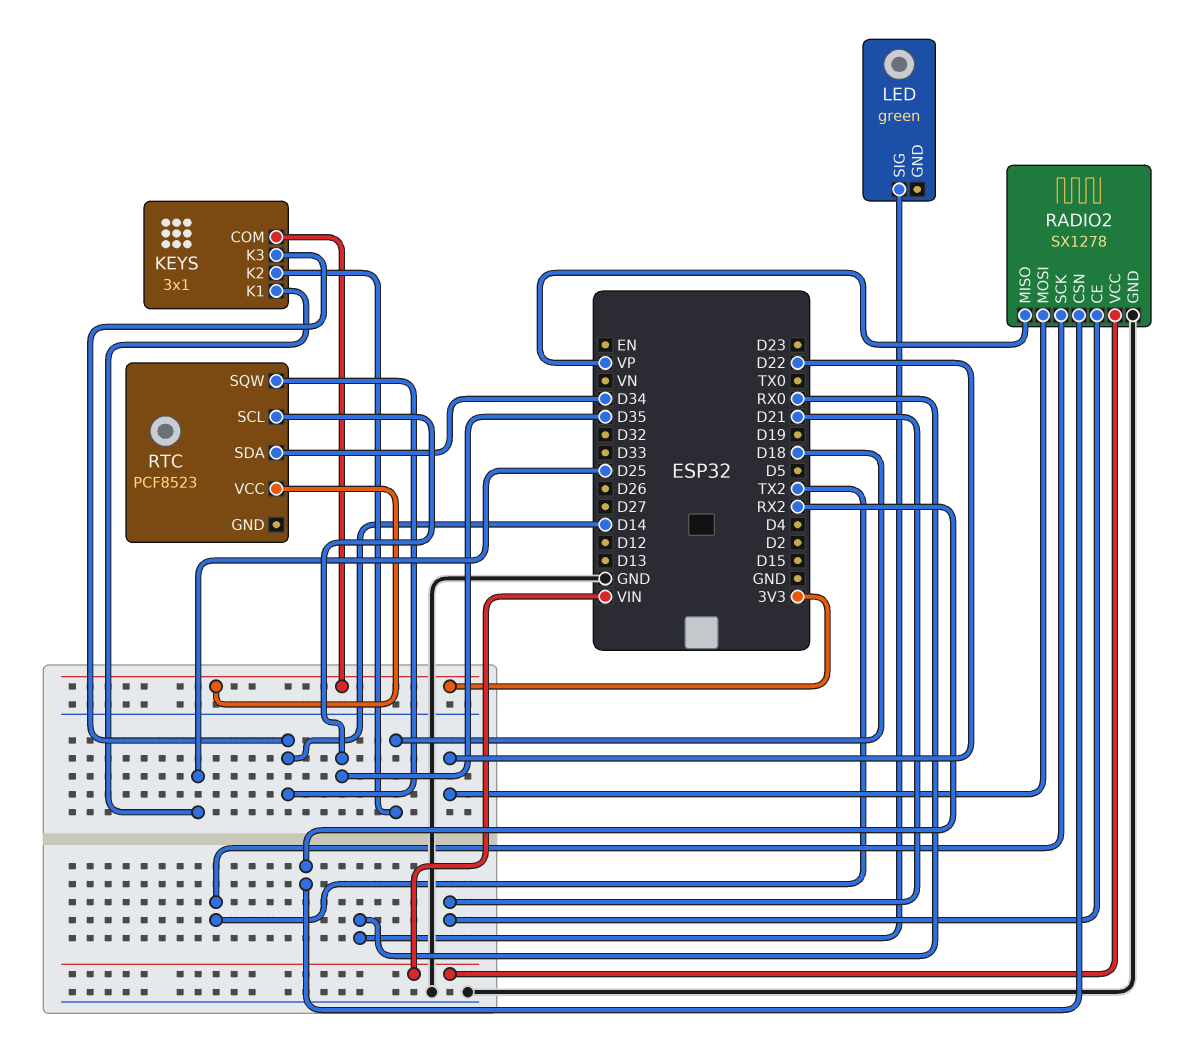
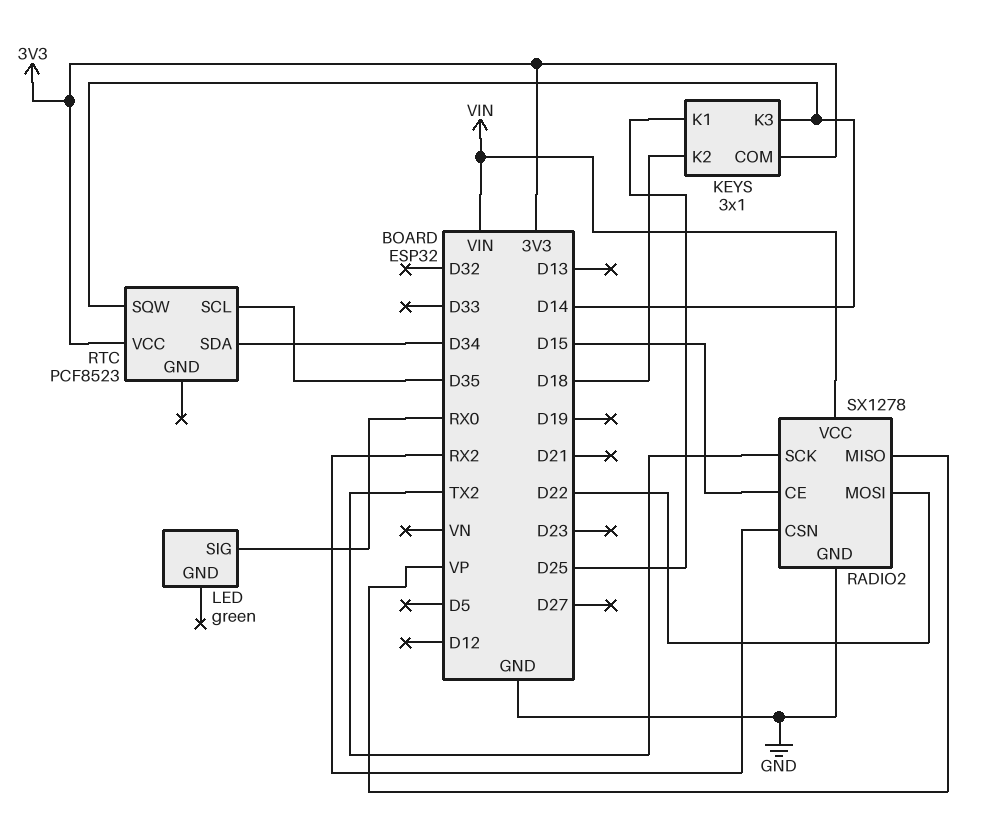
RADIO2 pin CE: D21 -> D15

